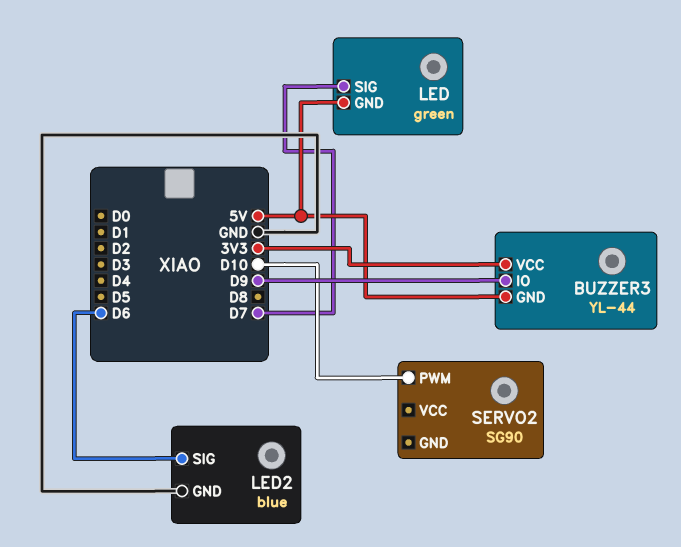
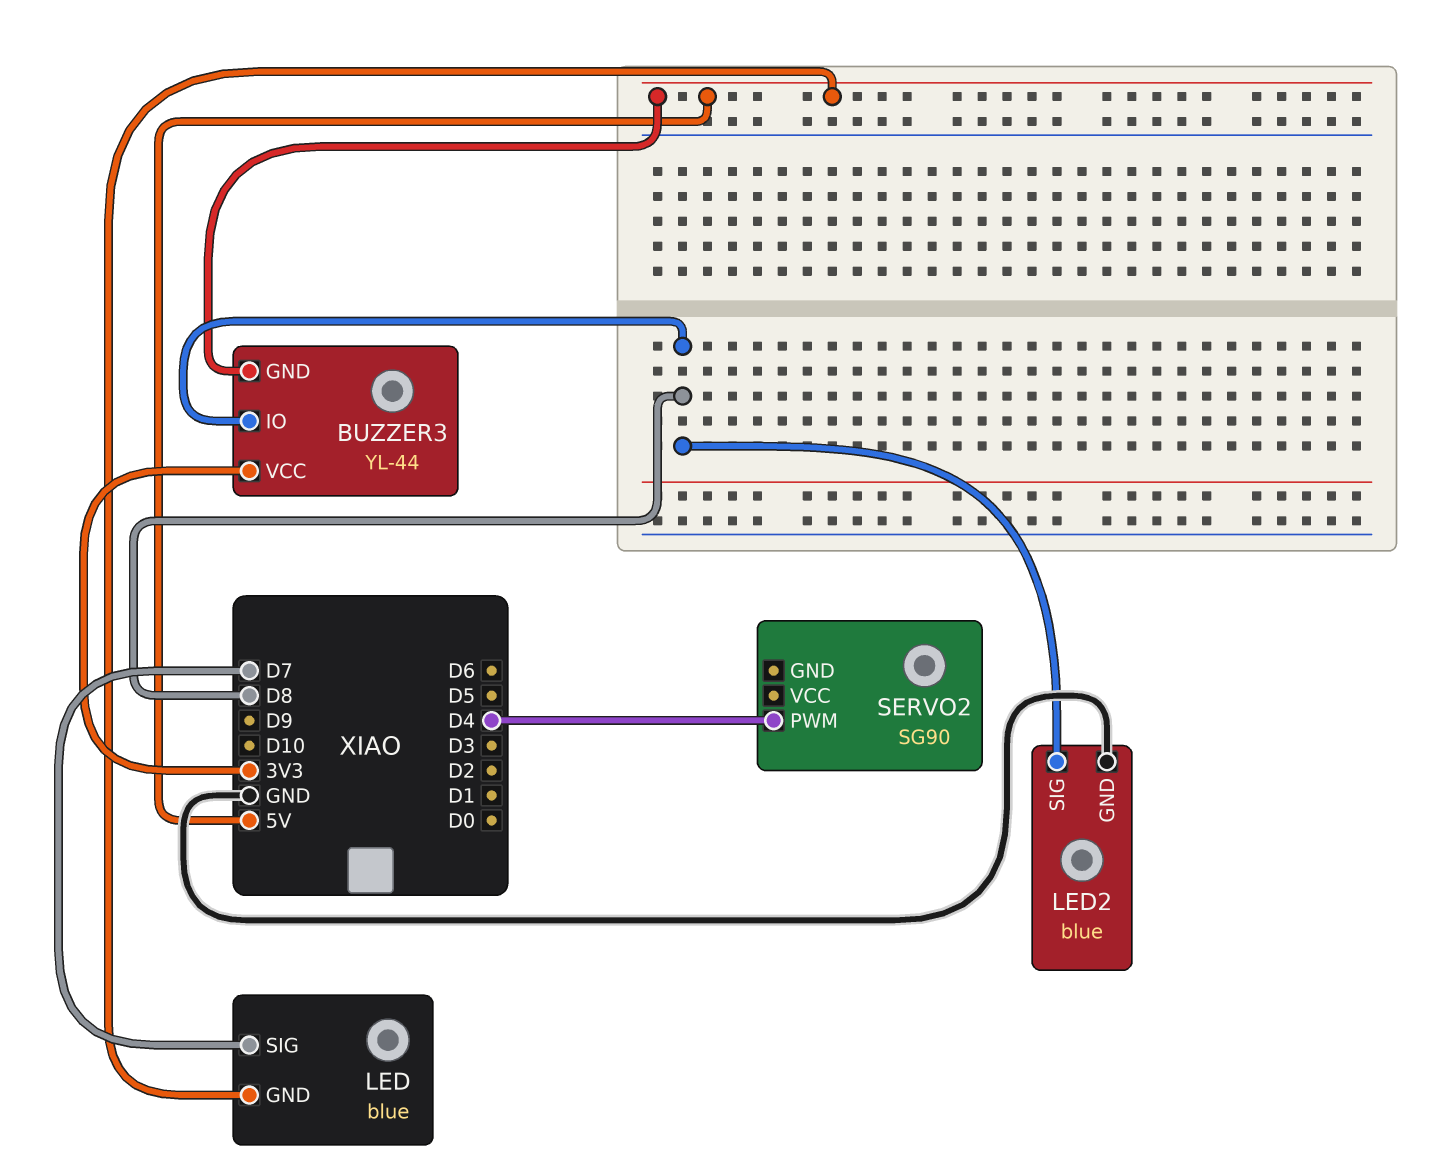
BUZZER3 pin IO: D9 -> D8
LED: green -> blue
LED2 pin SIG: D6 -> D8
SERVO2 pin PWM: D10 -> D4

